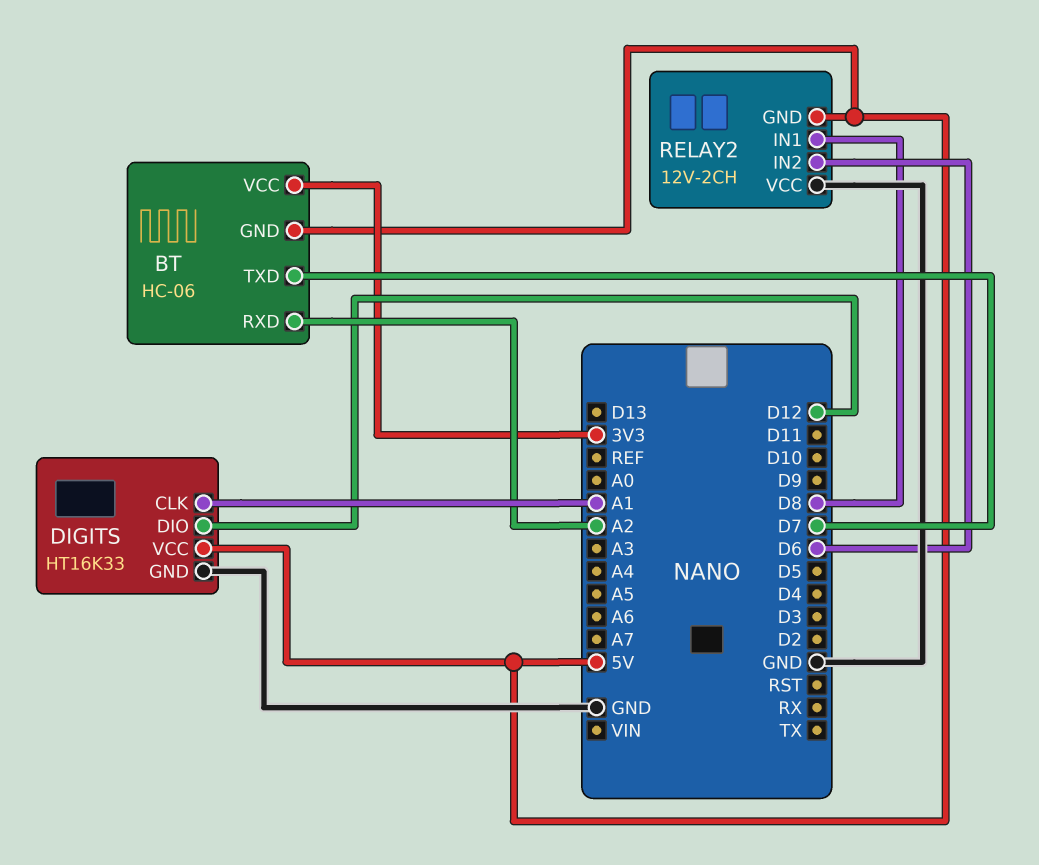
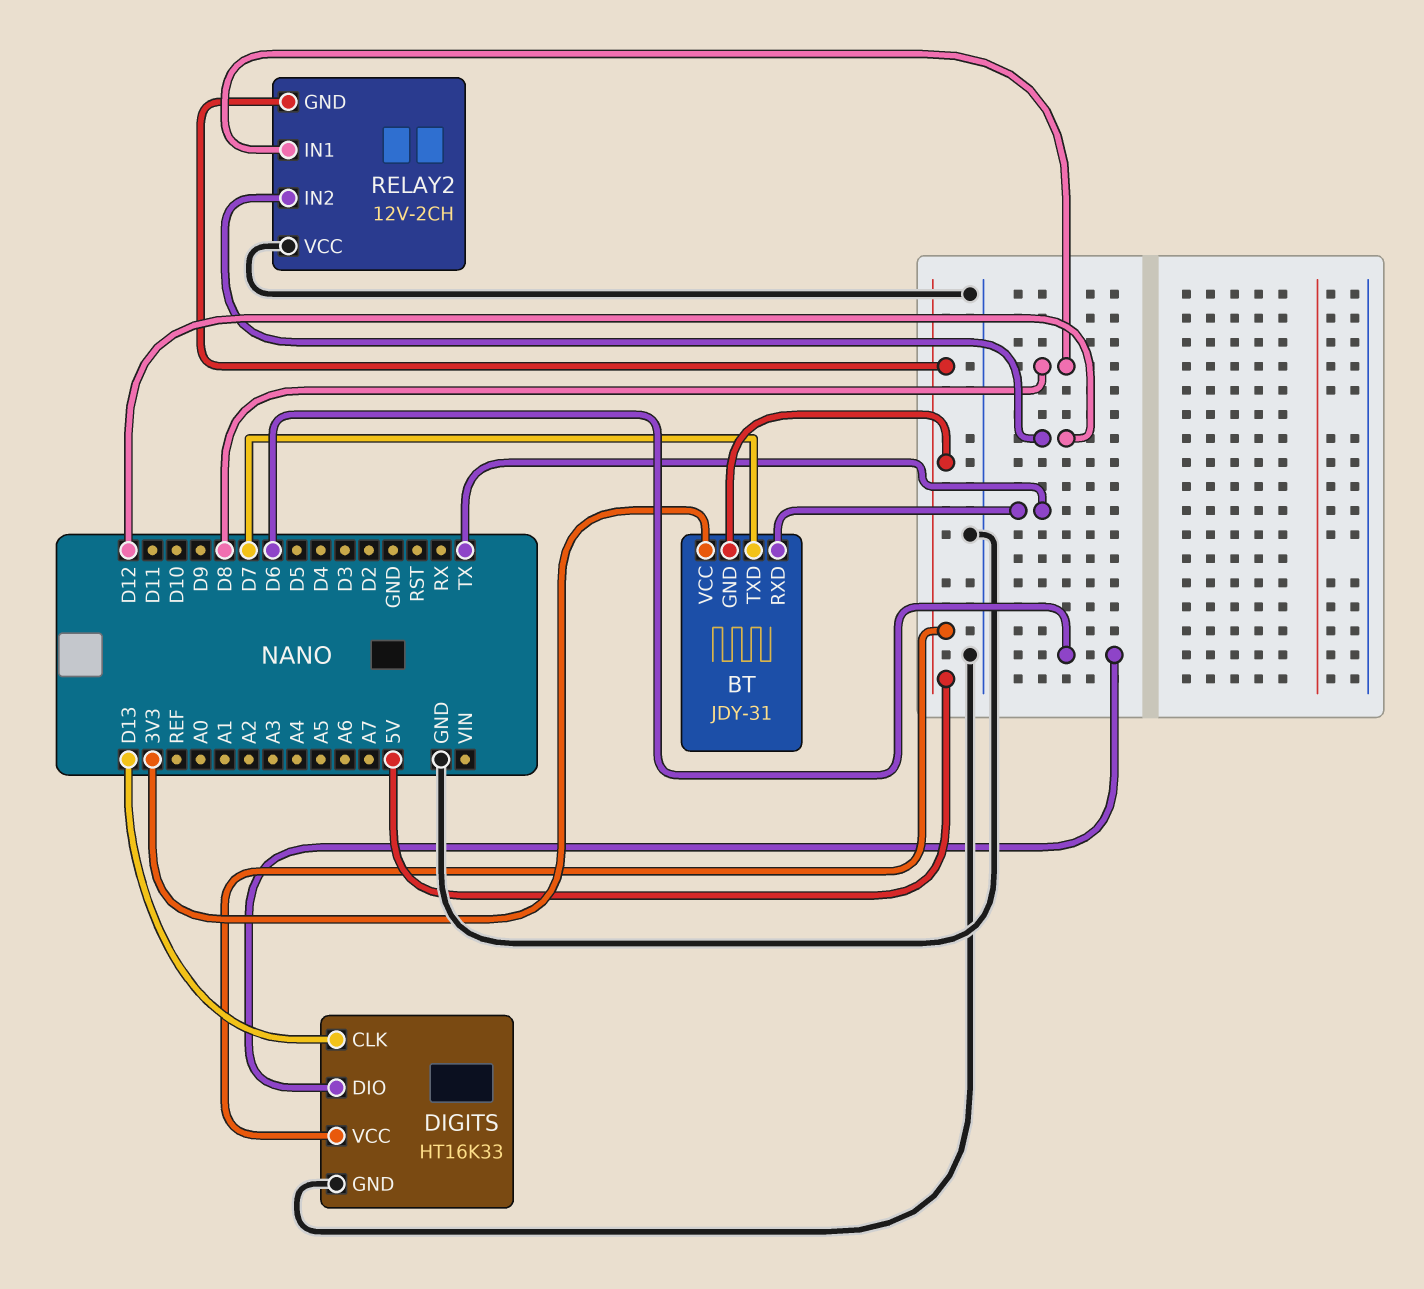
BT: HC-06 -> JDY-31
BT pin RXD: A2 -> TX
DIGITS pin CLK: A1 -> D13
DIGITS pin DIO: D12 -> D6
RELAY2 pin IN2: D6 -> D12

